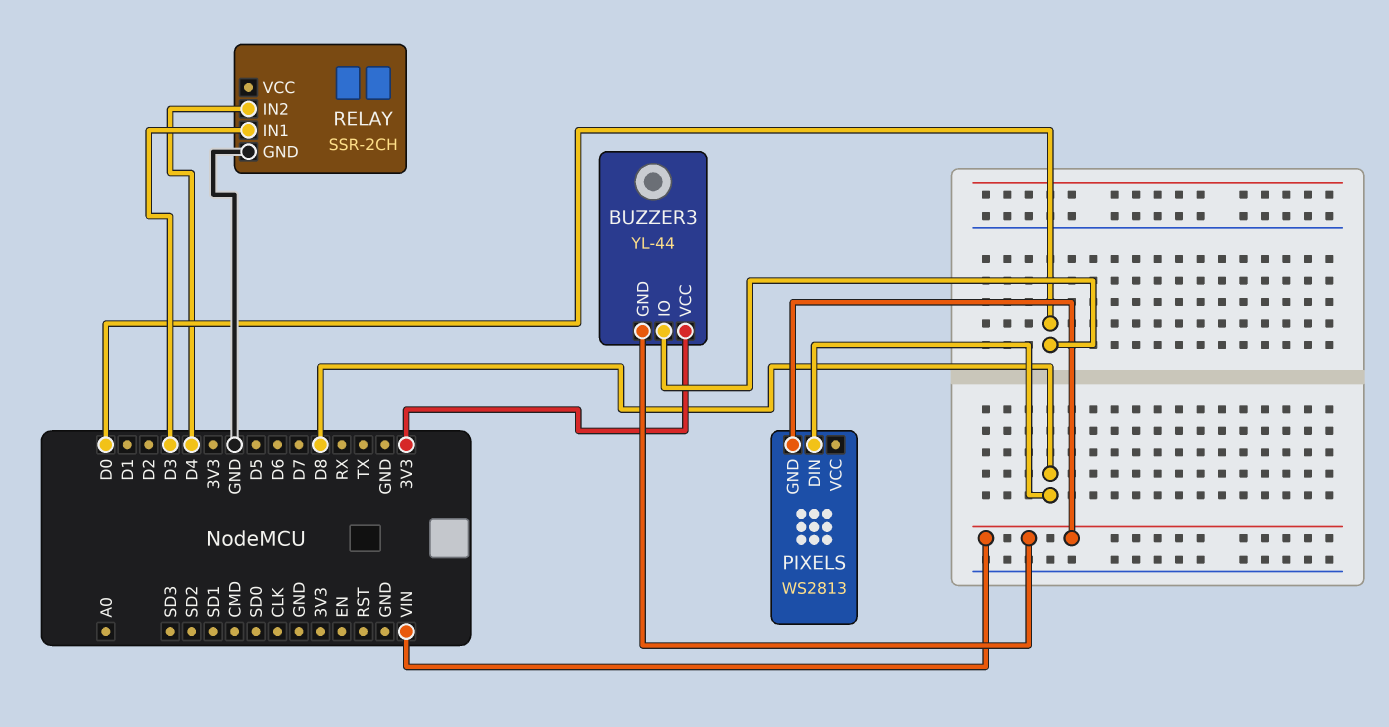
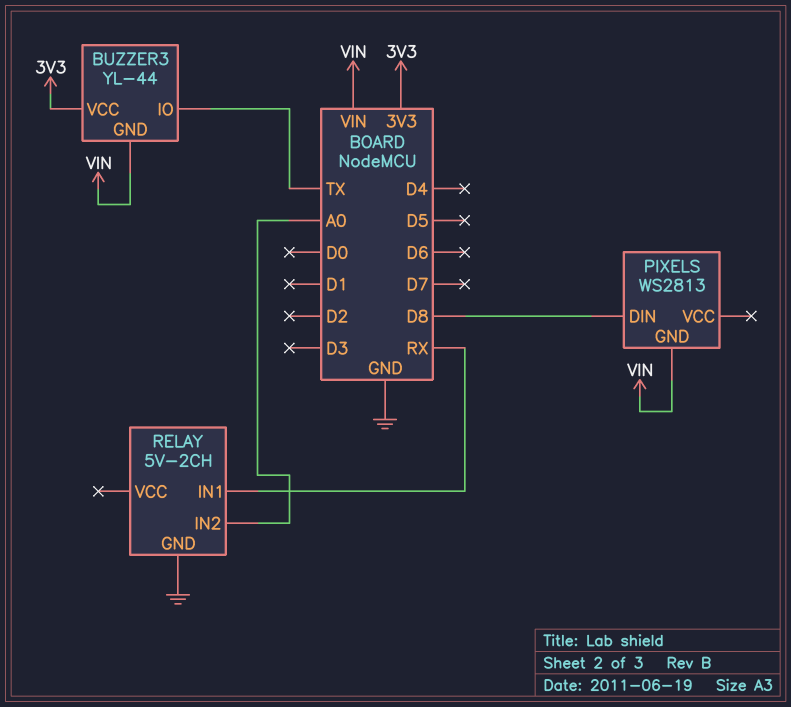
BUZZER3 pin IO: D0 -> TX
RELAY: SSR-2CH -> 5V-2CH
RELAY pin IN1: D3 -> RX
RELAY pin IN2: D4 -> A0

